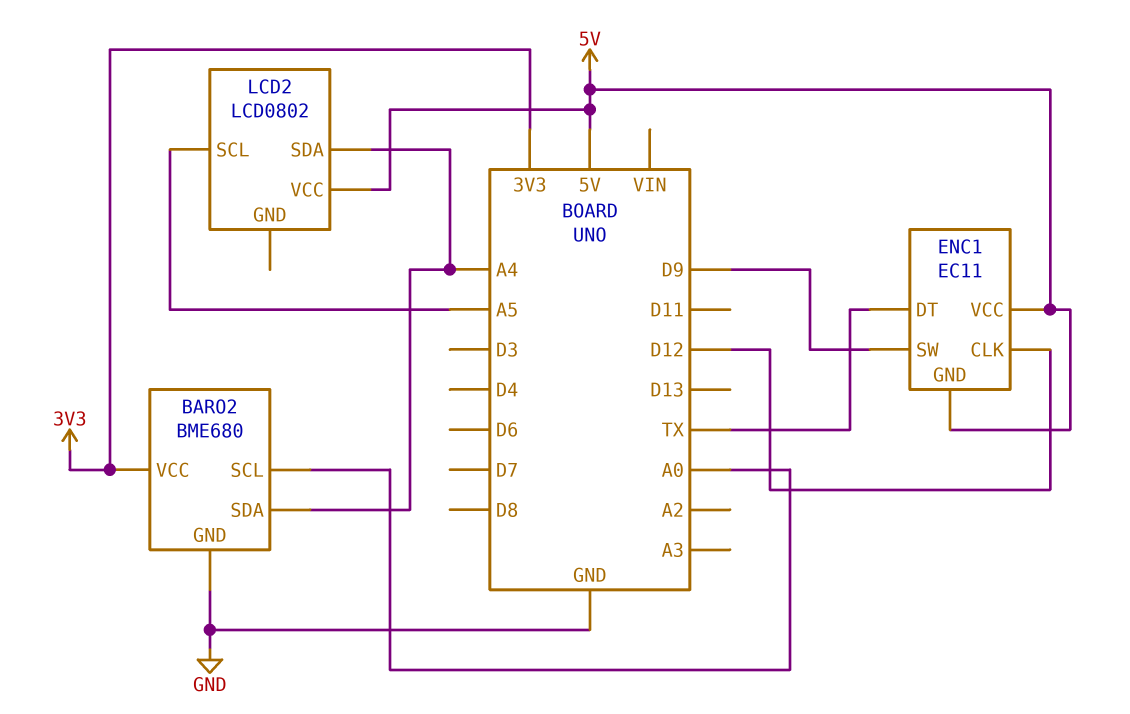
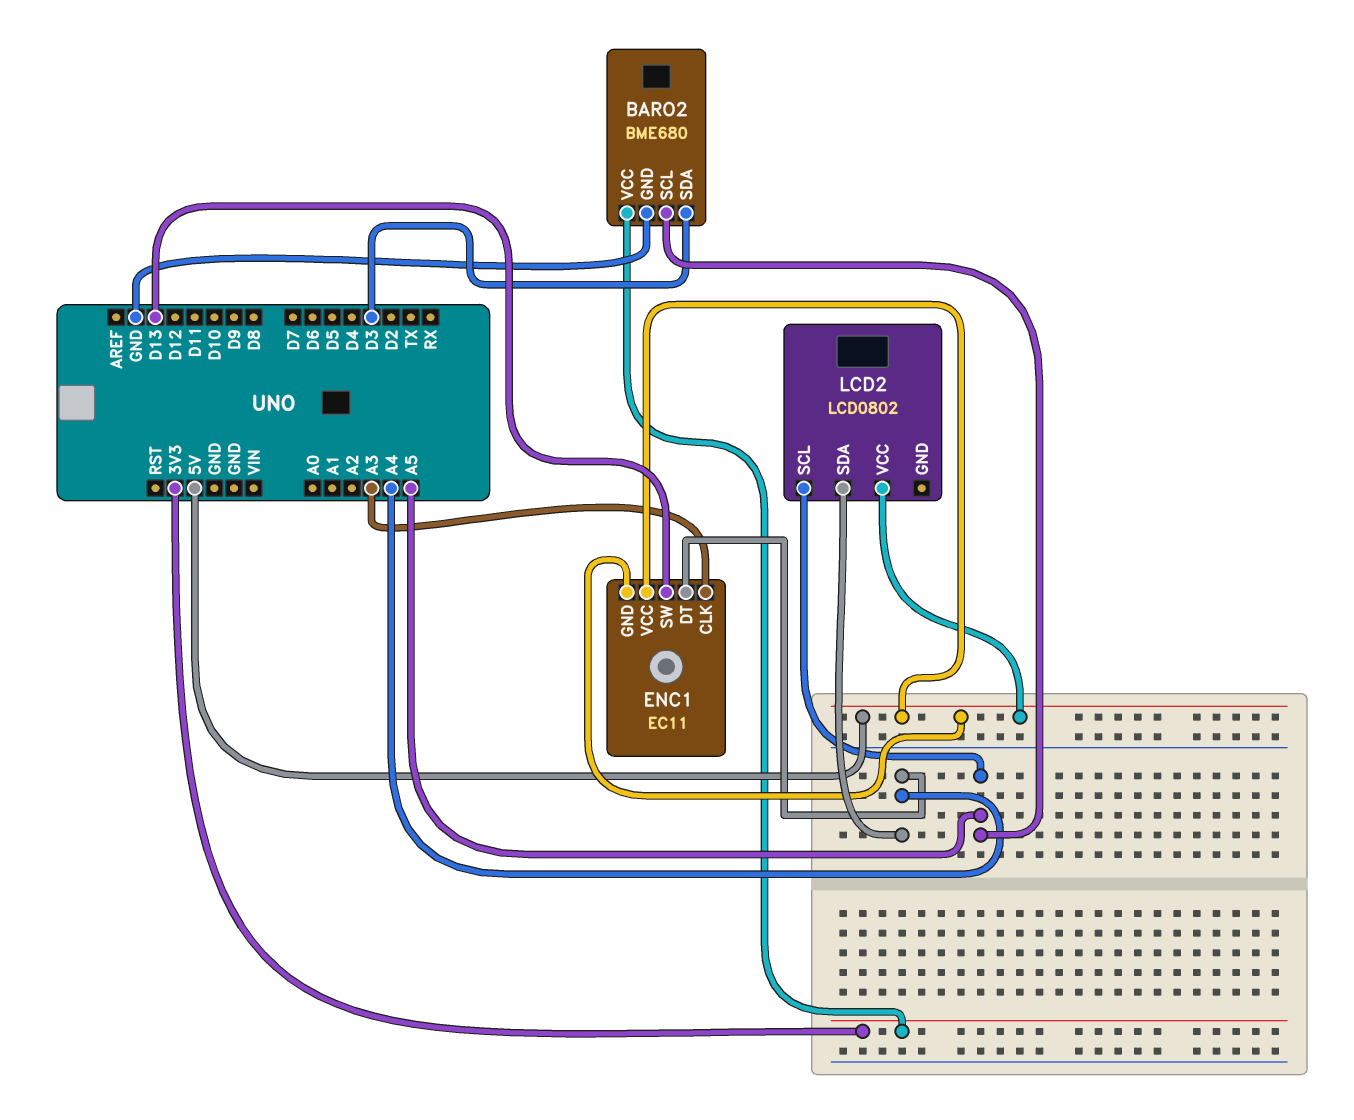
BARO2 pin SCL: A0 -> A5
BARO2 pin SDA: A4 -> D3
ENC1 pin CLK: D12 -> A3
ENC1 pin DT: TX -> A4
ENC1 pin SW: D9 -> D13

